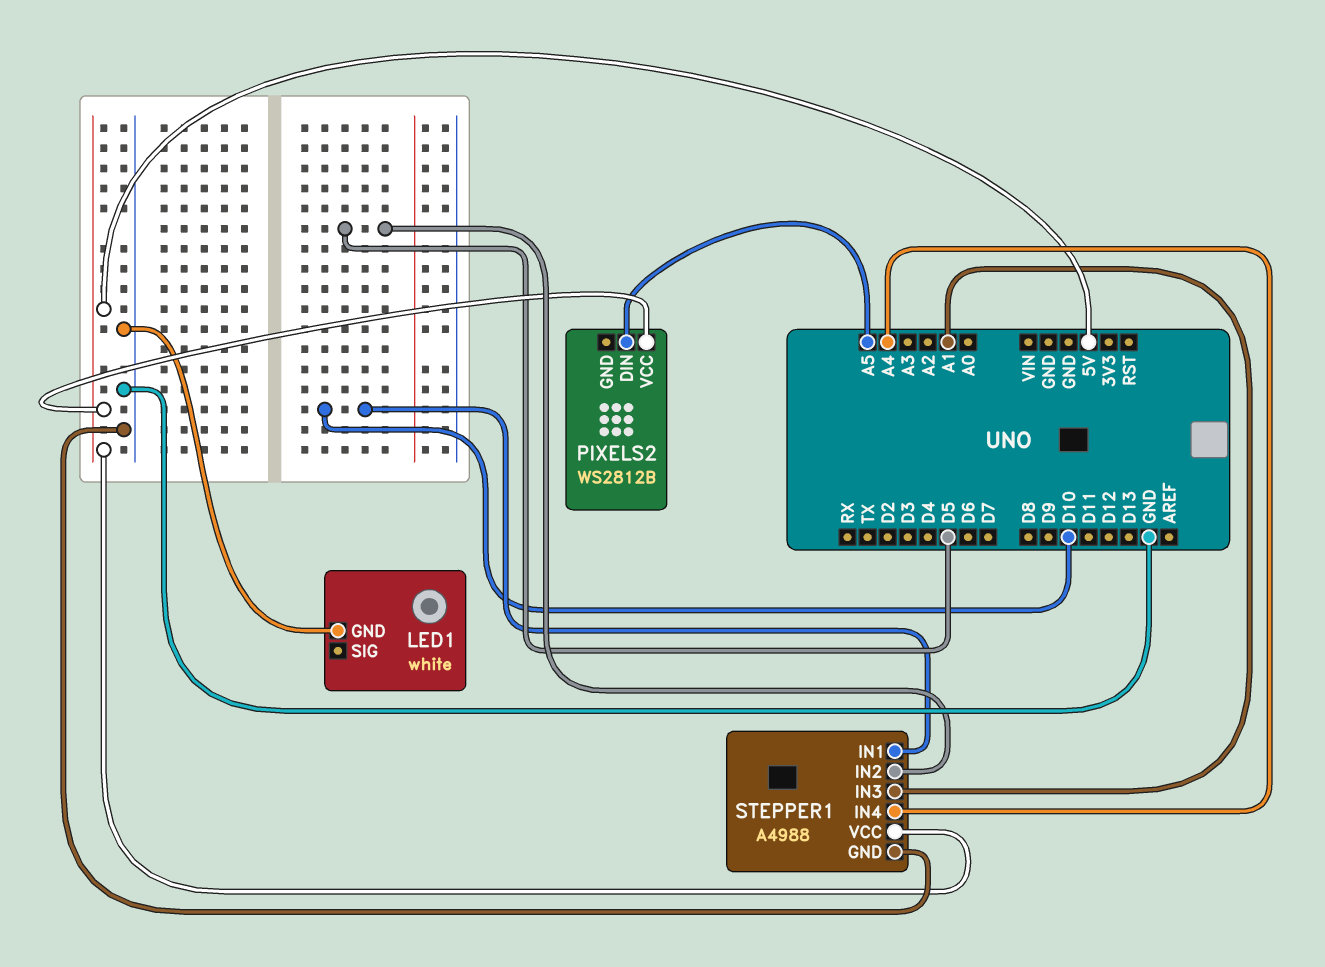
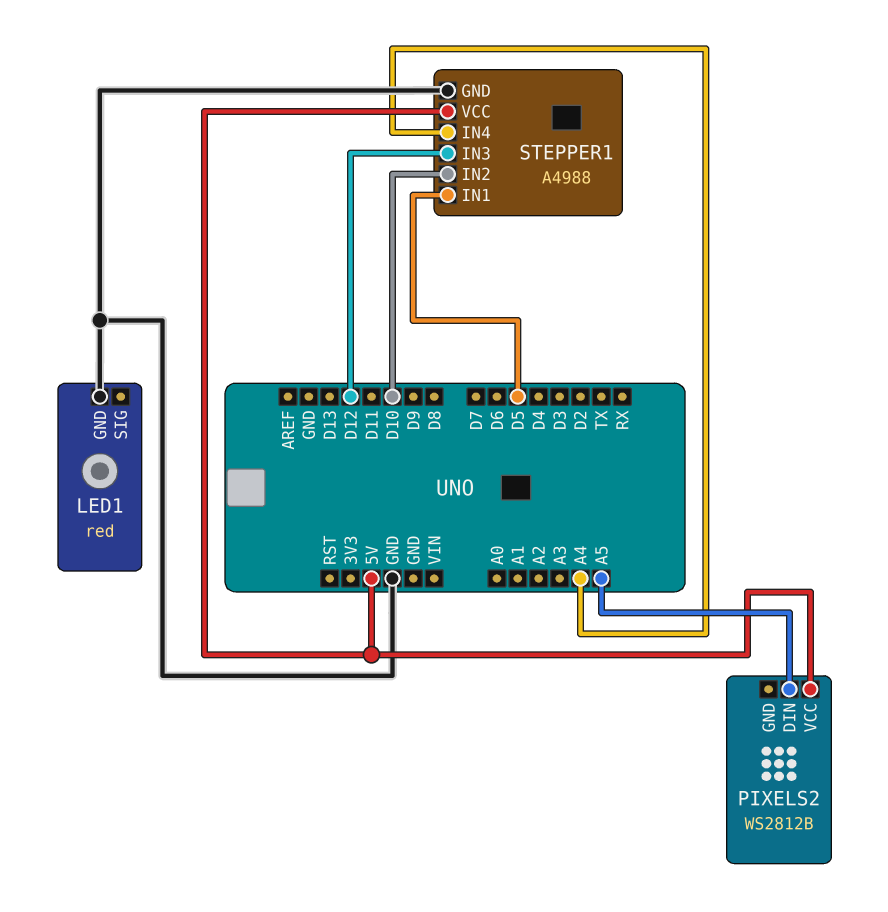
LED1: white -> red
STEPPER1 pin IN1: D10 -> D5
STEPPER1 pin IN2: D5 -> D10
STEPPER1 pin IN3: A1 -> D12

